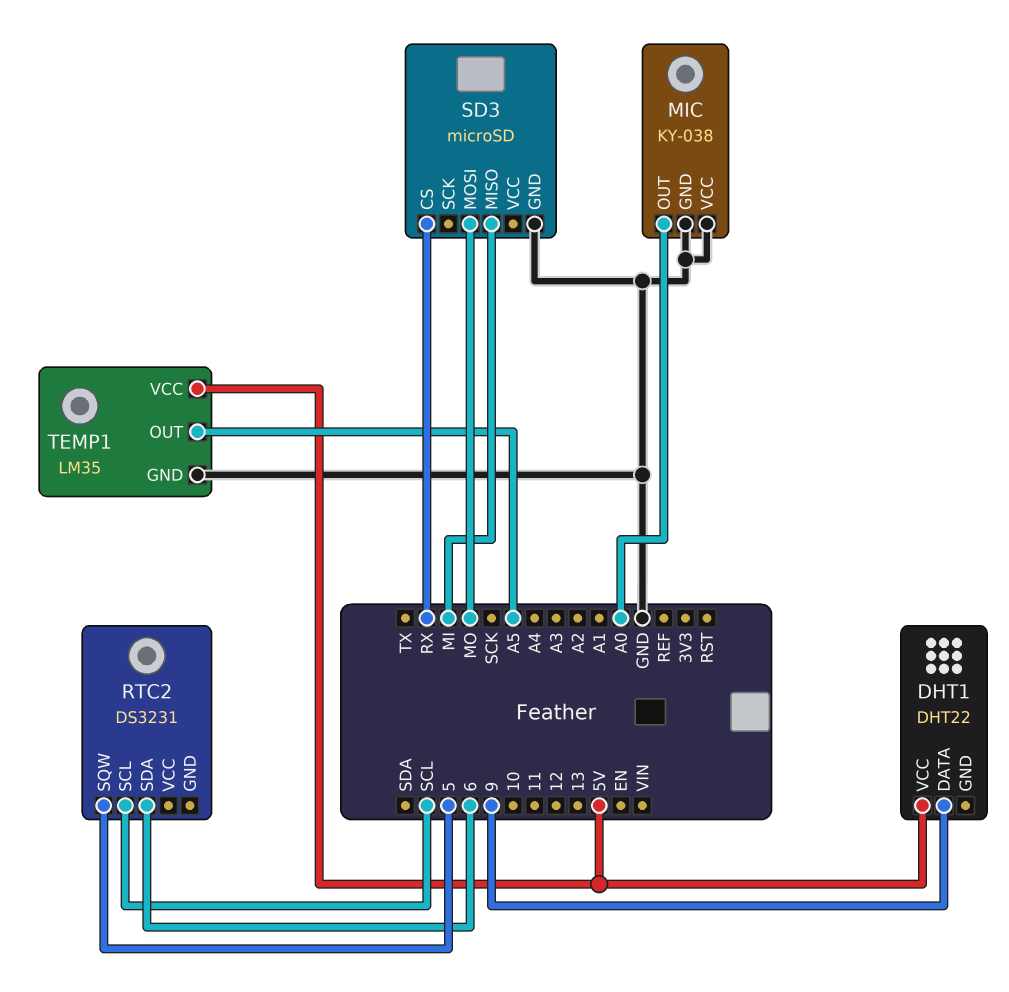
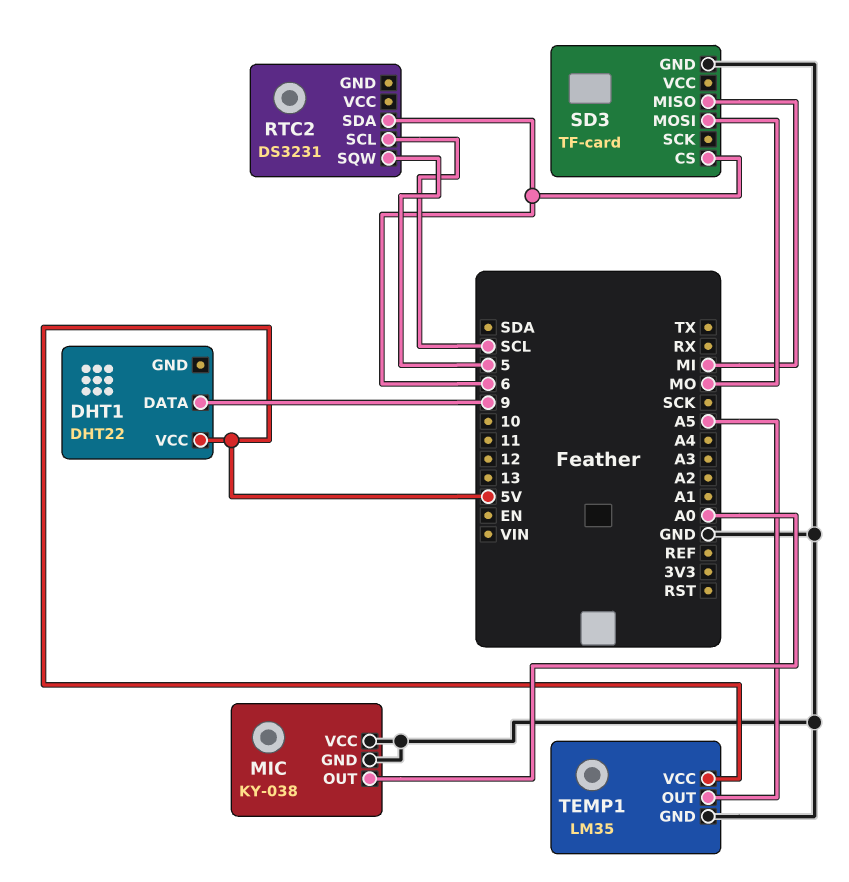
SD3: microSD -> TF-card
SD3 pin CS: RX -> 6

